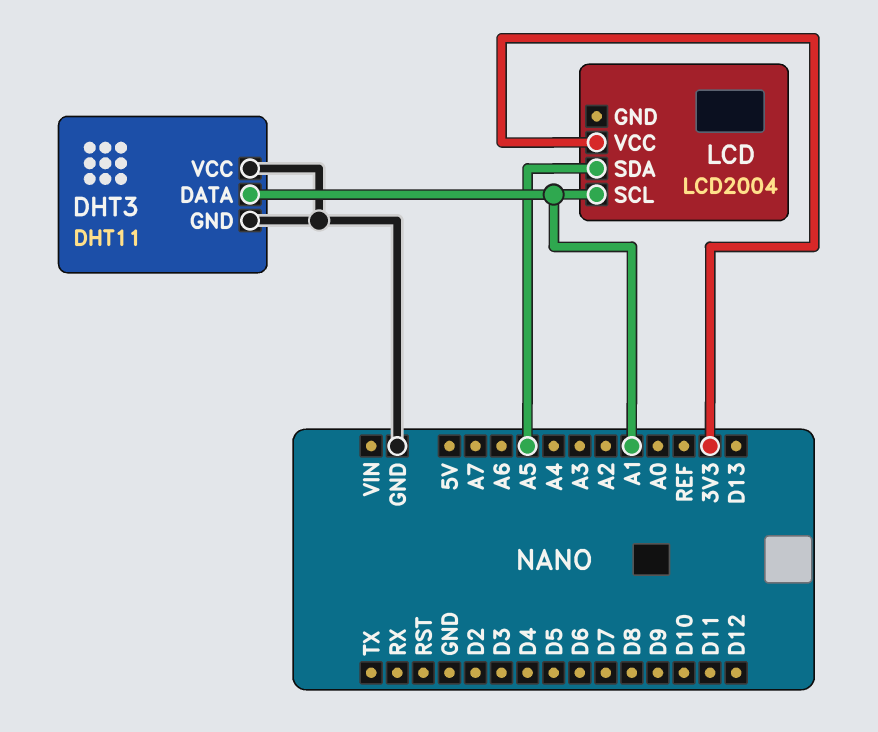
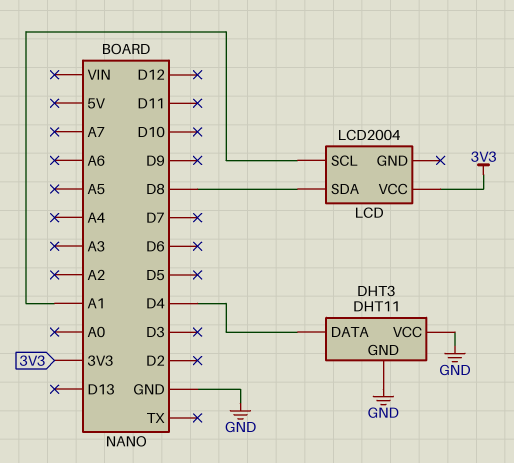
DHT3 pin DATA: A1 -> D4
LCD pin SDA: A5 -> D8

